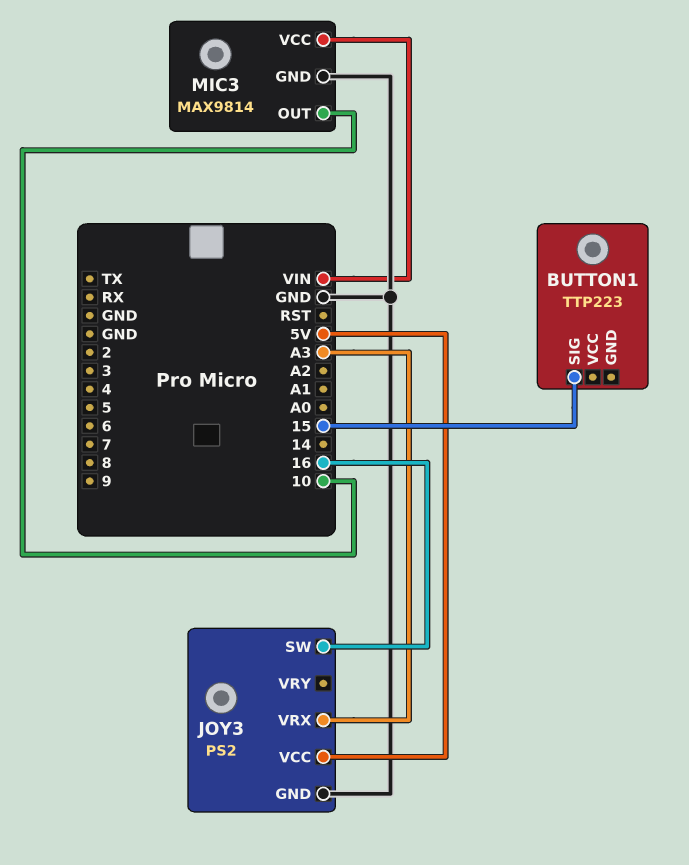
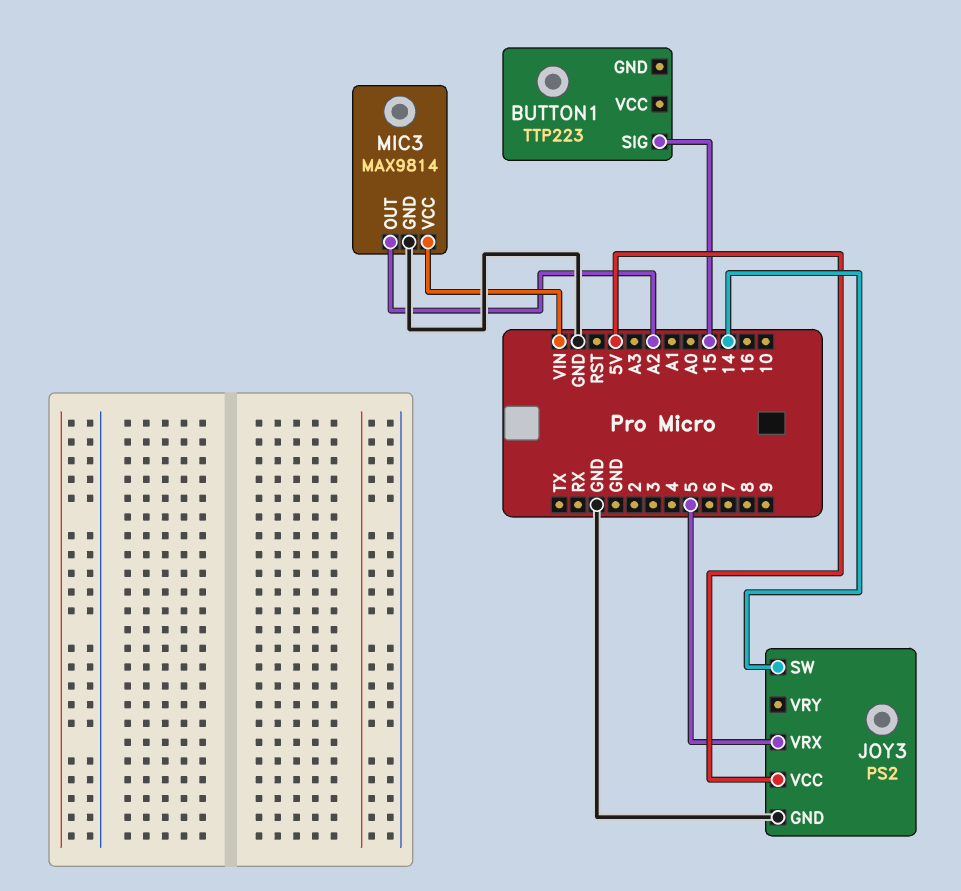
JOY3 pin SW: 16 -> 14
JOY3 pin VRX: A3 -> 5
MIC3 pin OUT: 10 -> A2

